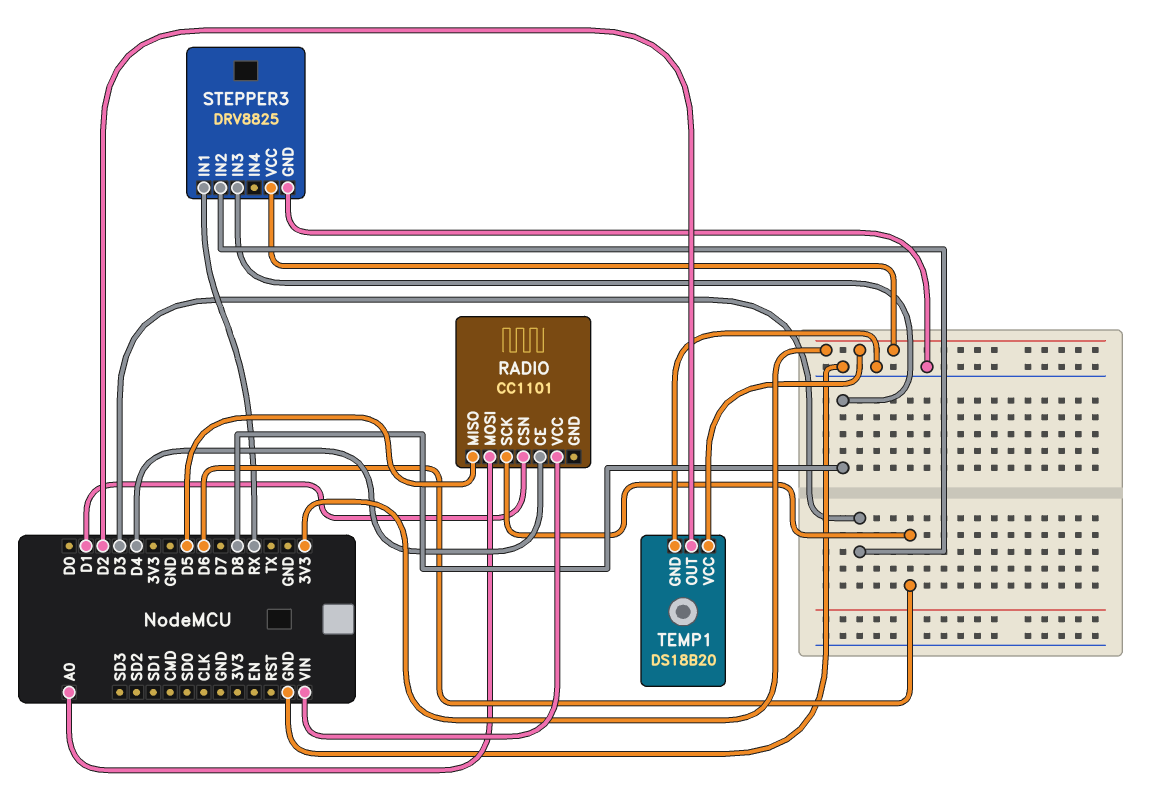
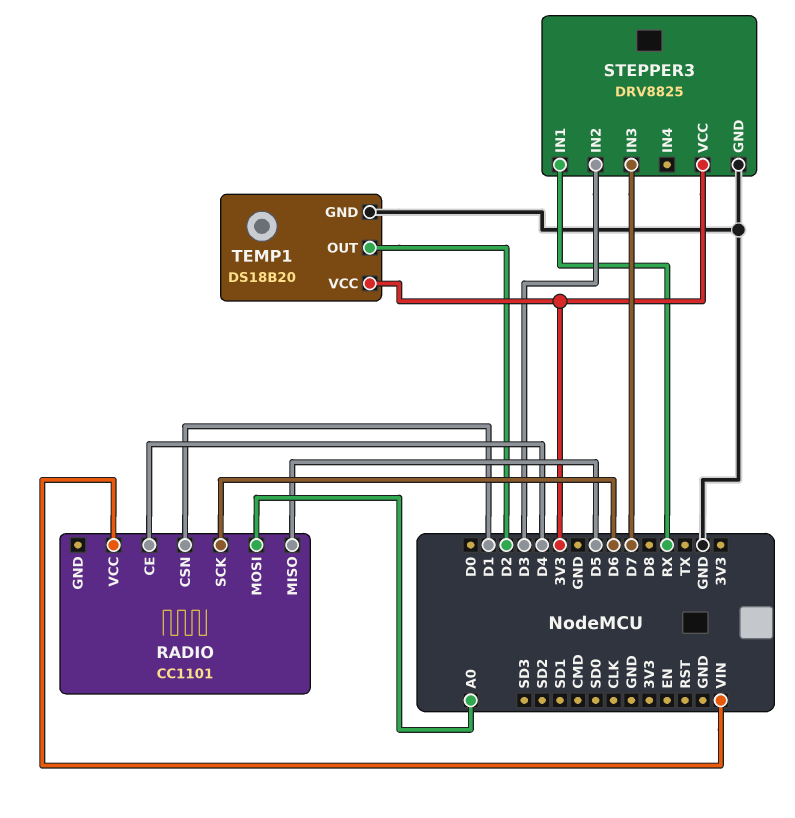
STEPPER3 pin IN3: D8 -> D7

